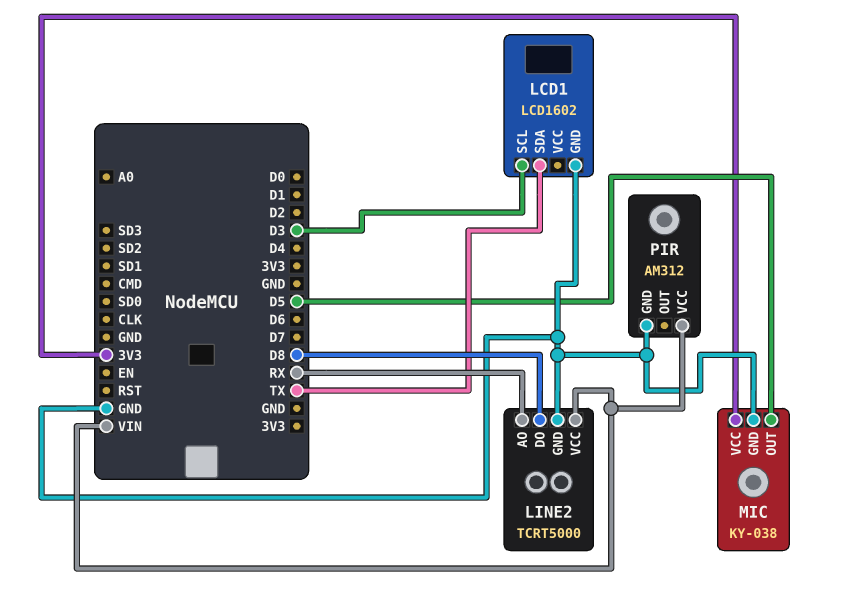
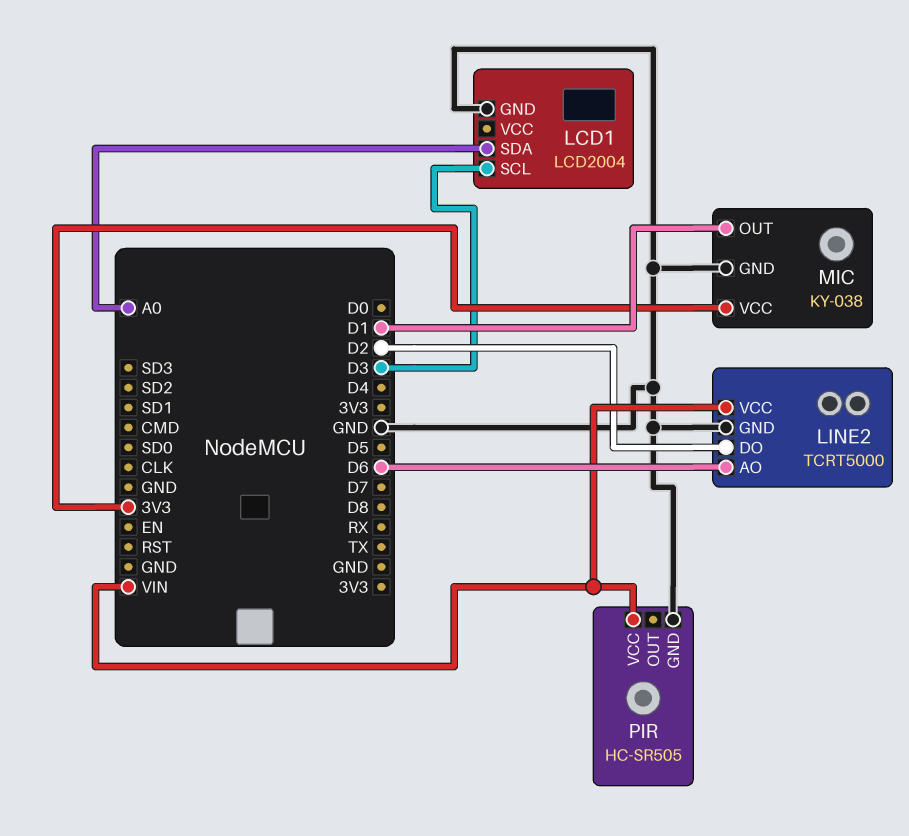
LCD1: LCD1602 -> LCD2004
LCD1 pin SDA: TX -> A0
LINE2 pin AO: RX -> D6
LINE2 pin DO: D8 -> D2
MIC pin OUT: D5 -> D1
PIR: AM312 -> HC-SR505

